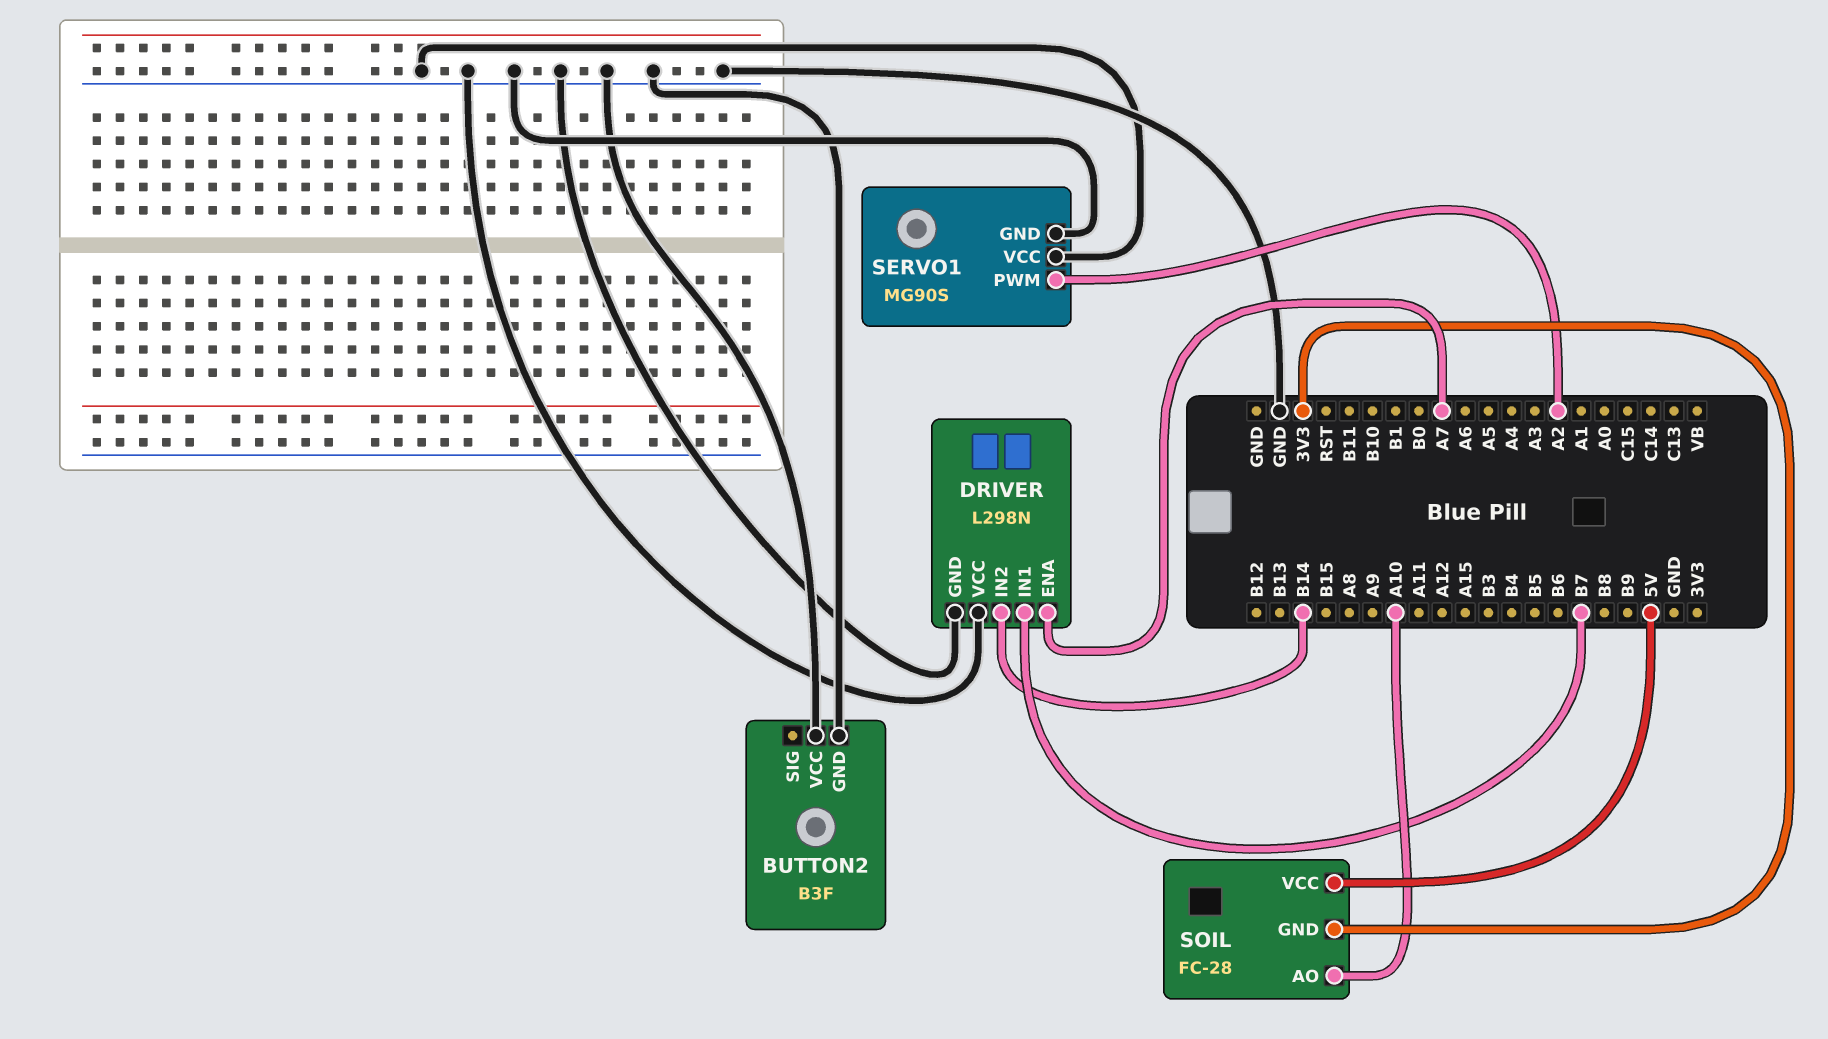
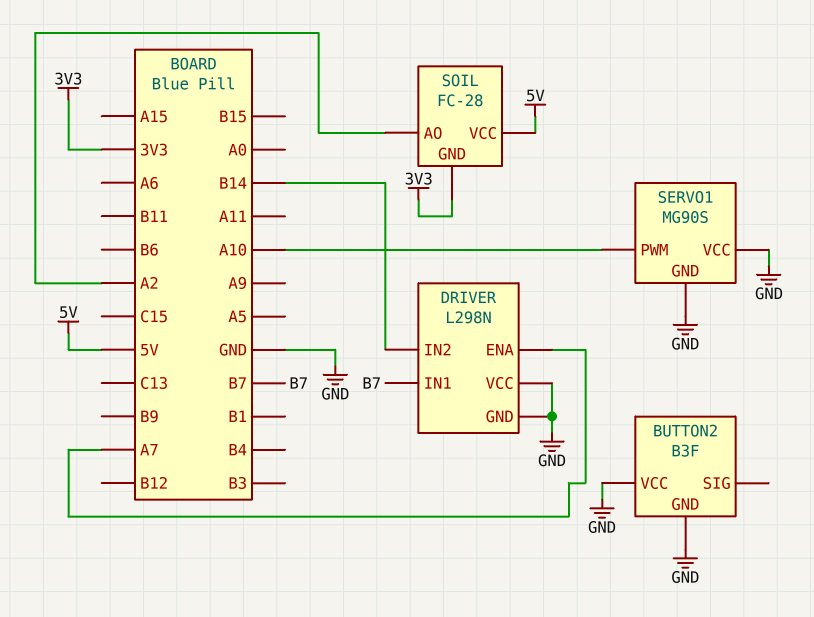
SERVO1 pin PWM: A2 -> A10
SOIL pin AO: A10 -> A2

